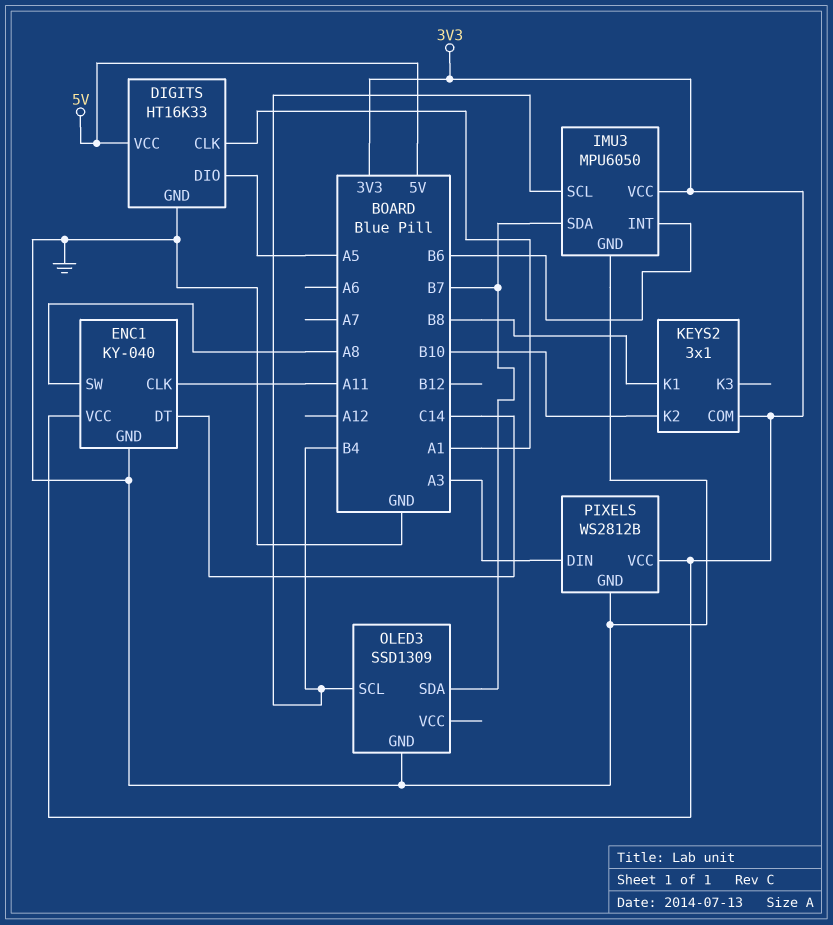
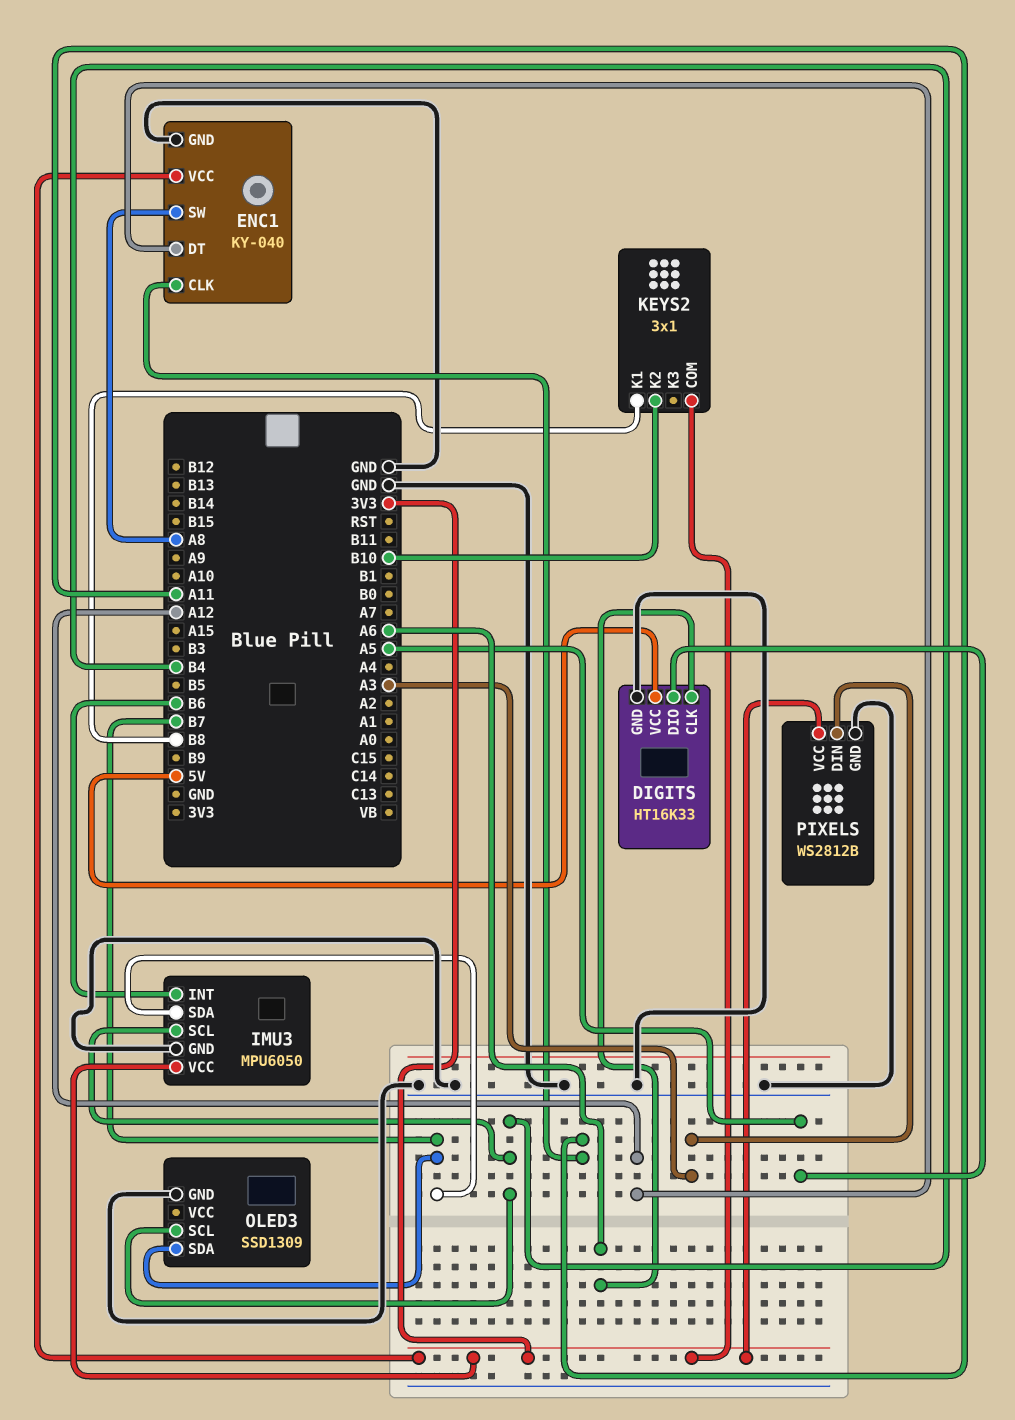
DIGITS pin CLK: A1 -> A6
ENC1 pin DT: C14 -> A12

